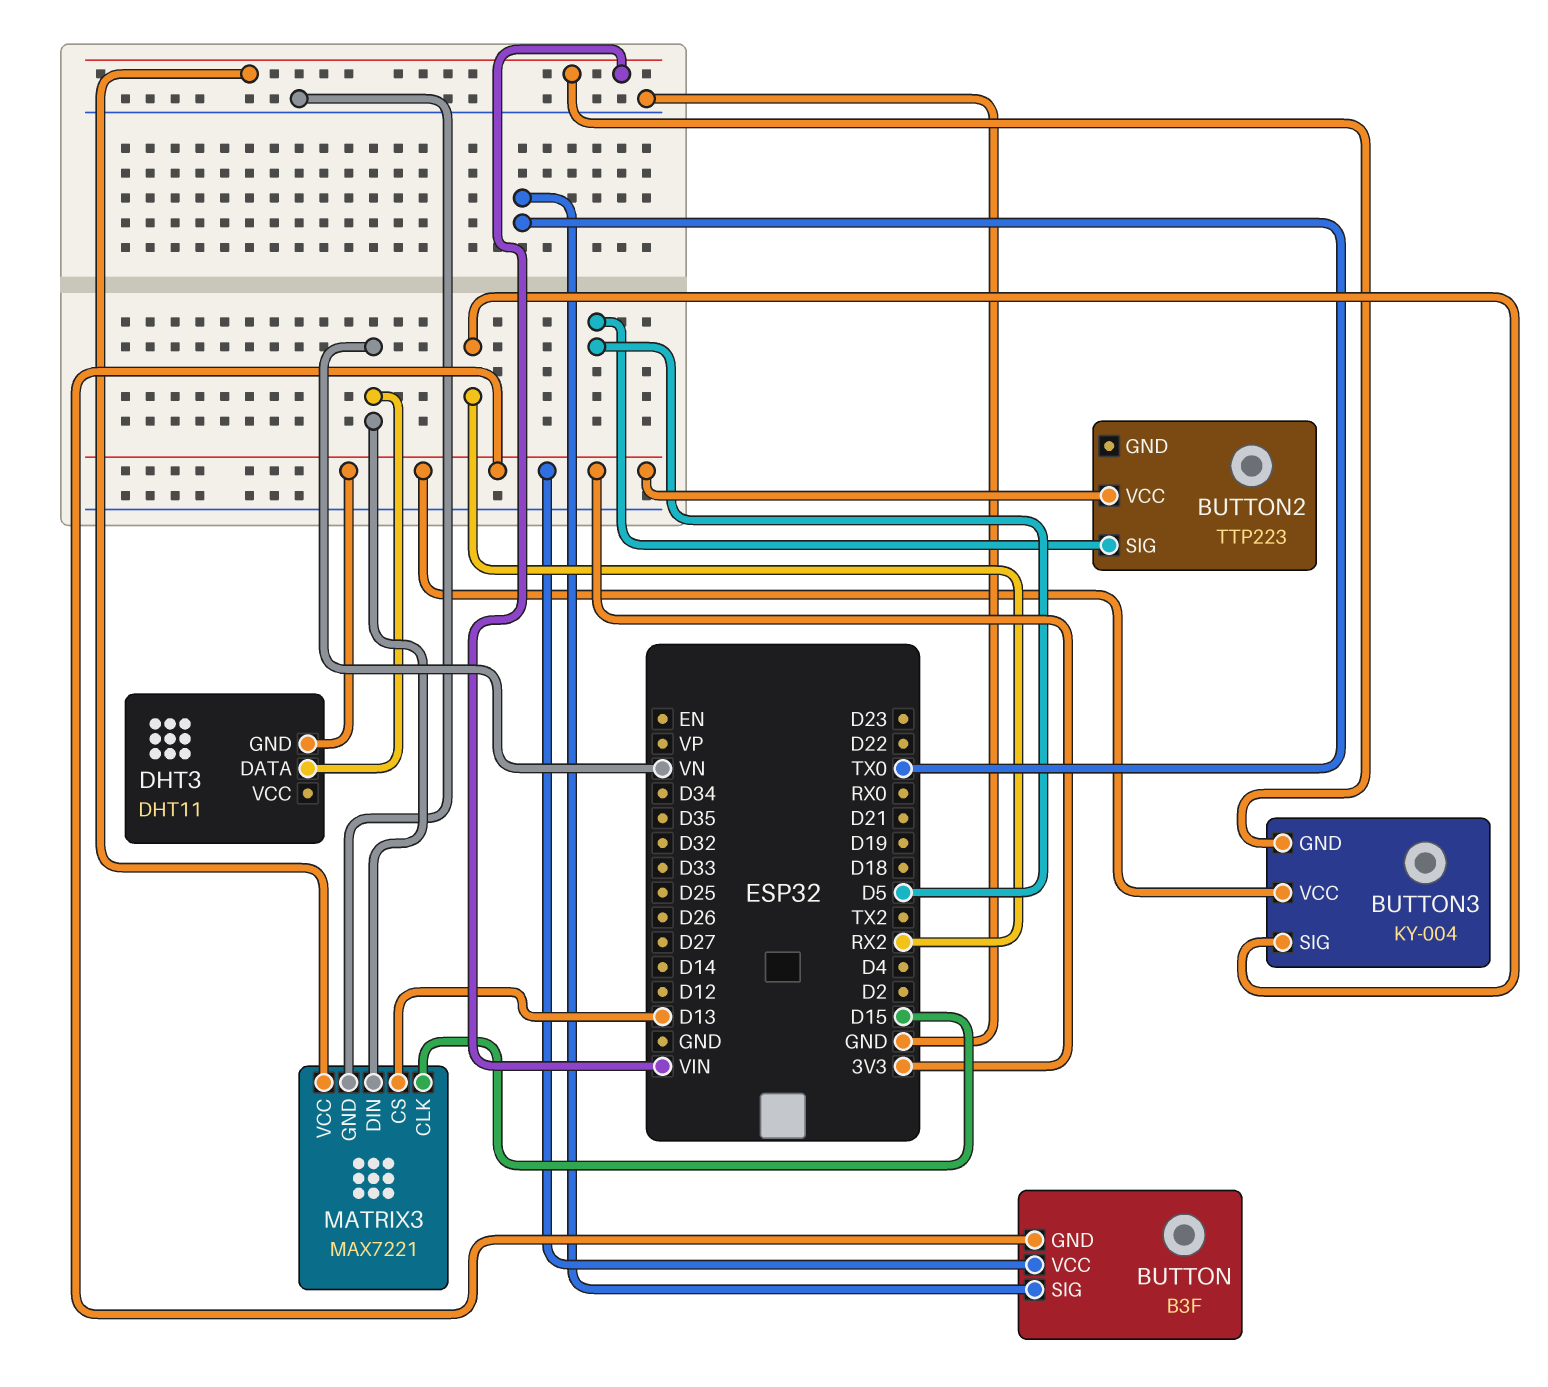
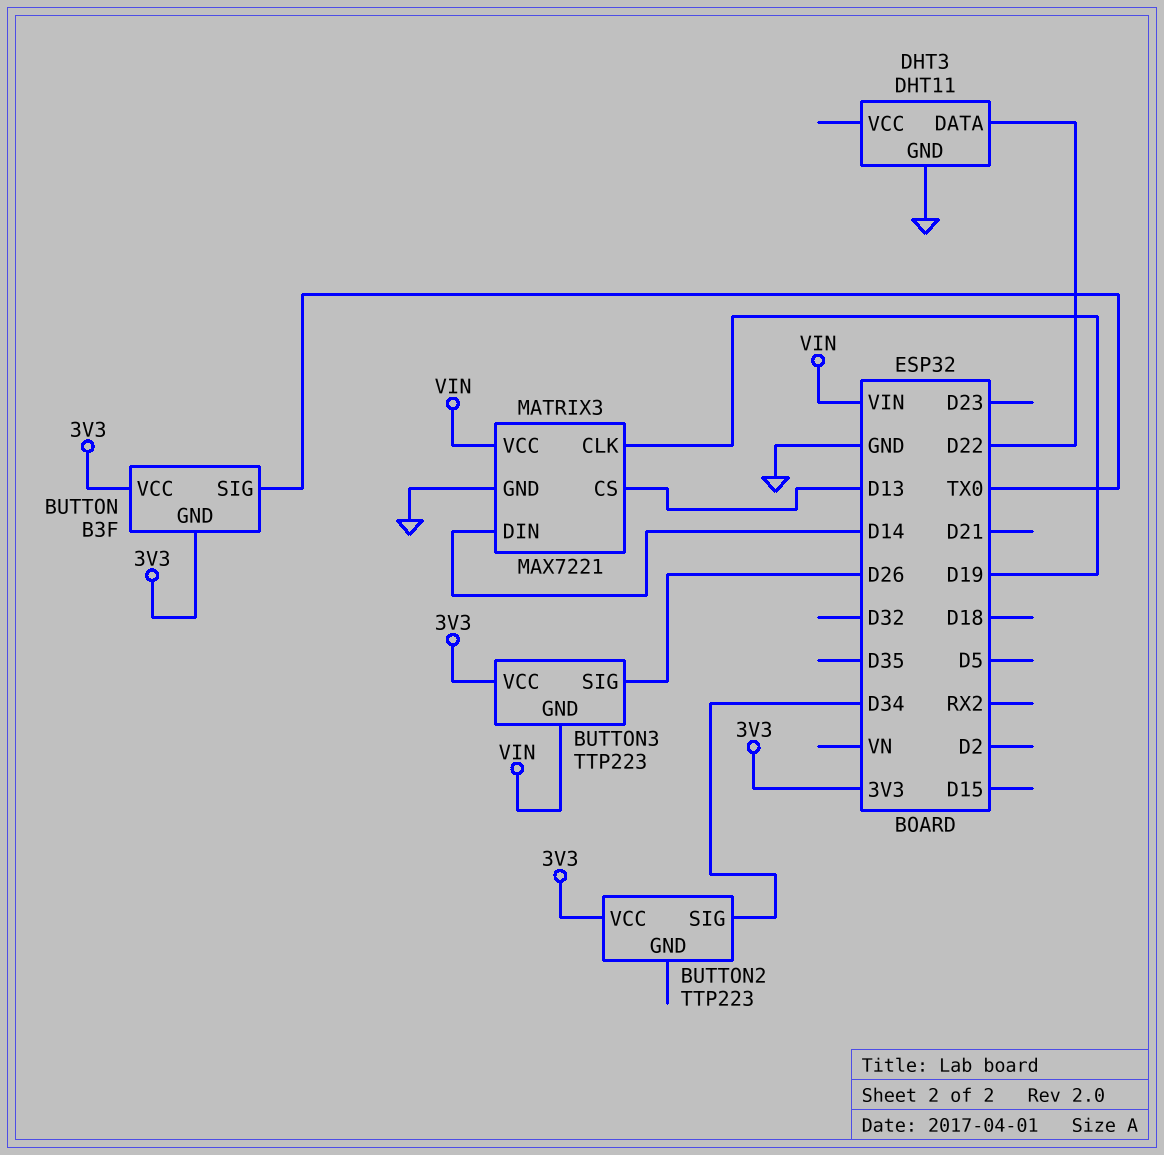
BUTTON2 pin SIG: D5 -> D34
BUTTON3: KY-004 -> TTP223
BUTTON3 pin SIG: RX2 -> D26
DHT3 pin DATA: VN -> D22
DHT3 pin GND: 3V3 -> GND
MATRIX3 pin CLK: D15 -> D19
MATRIX3 pin DIN: VN -> D14

